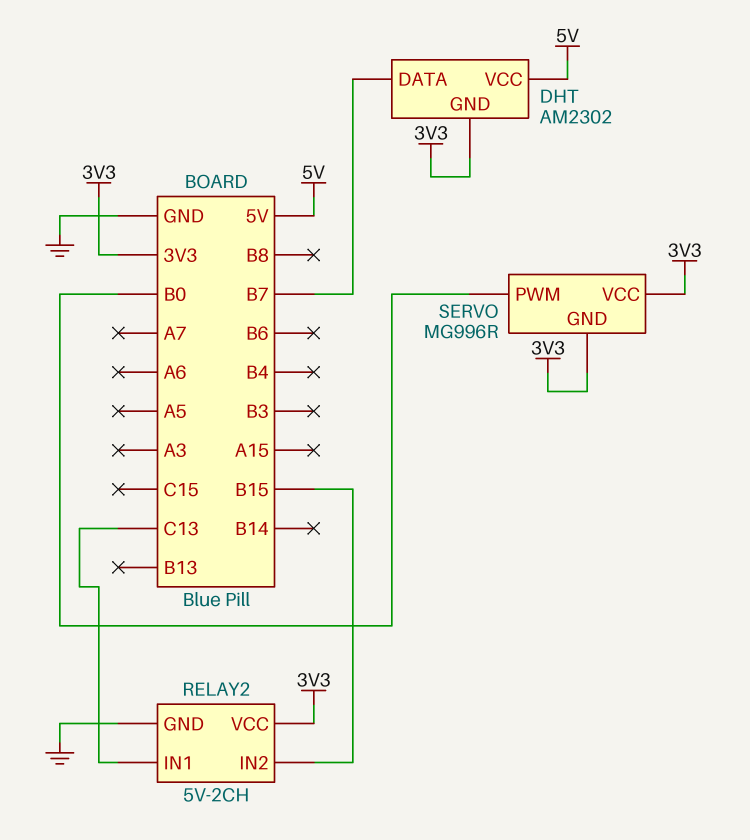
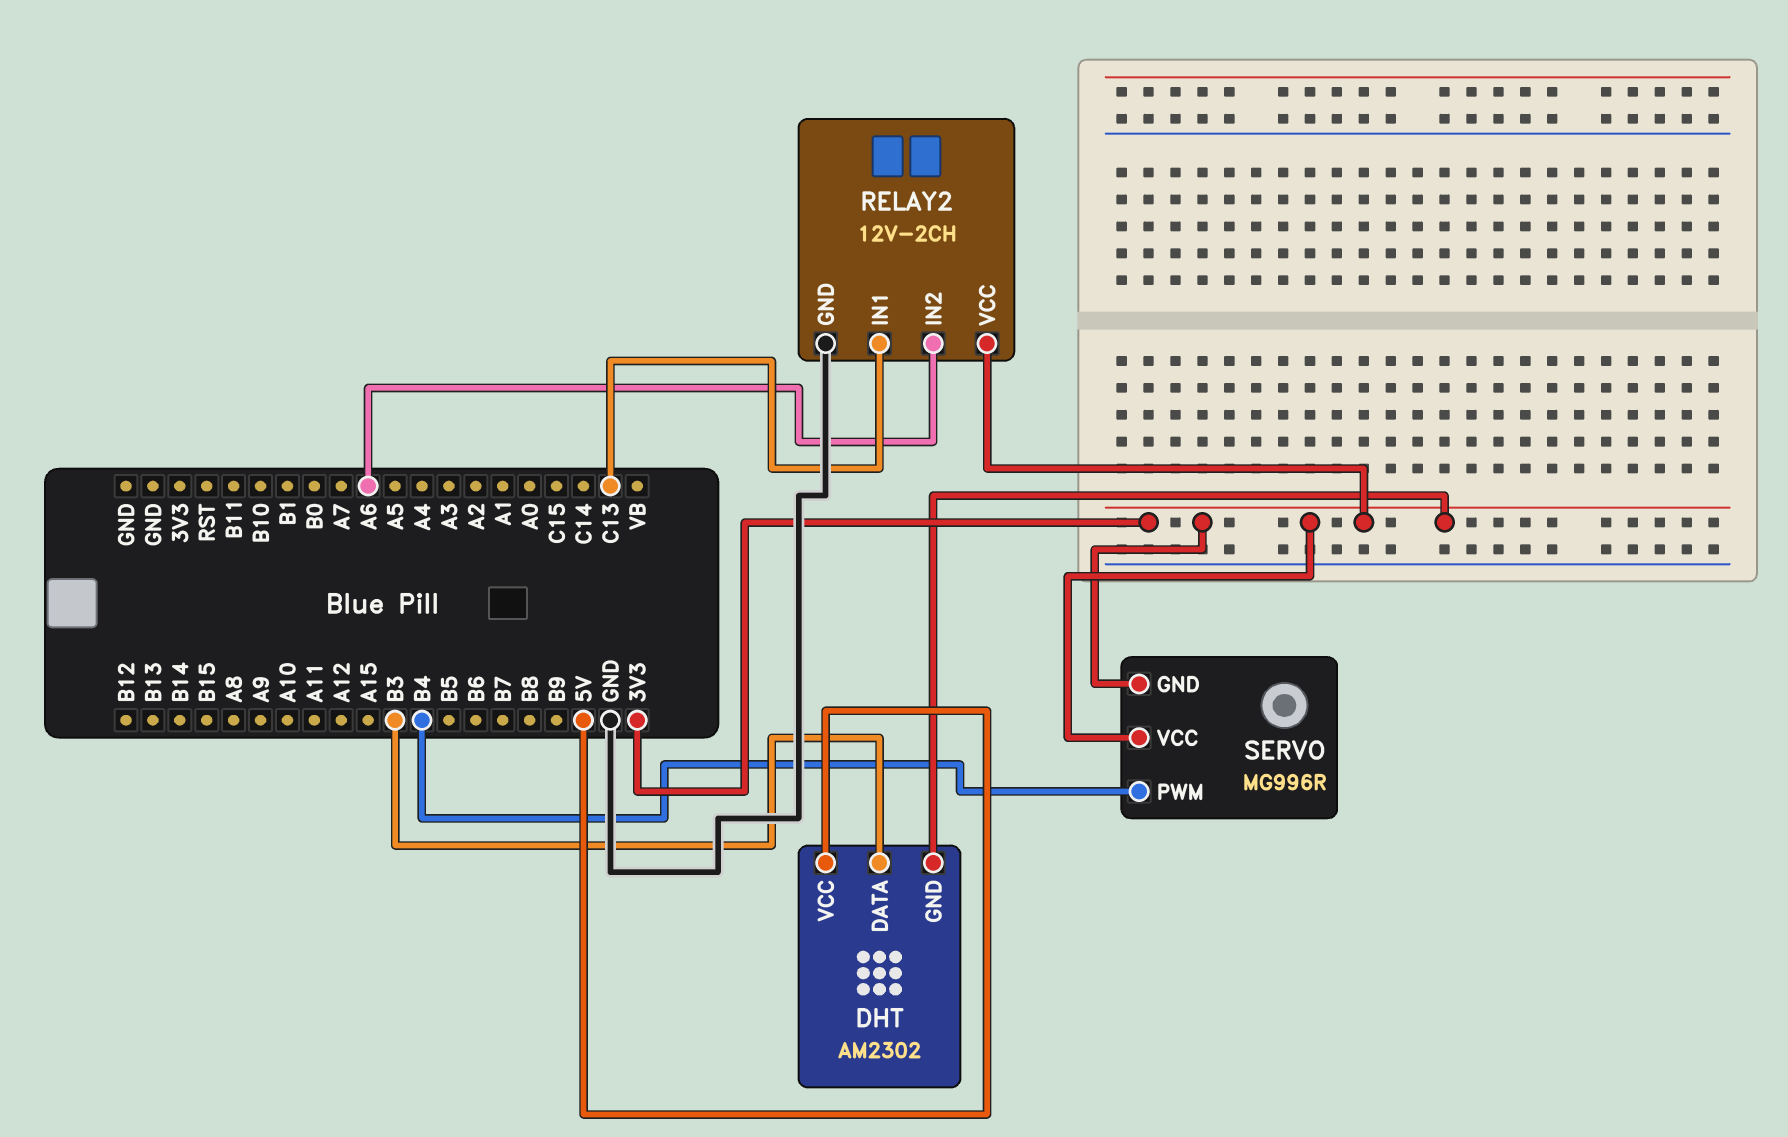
DHT pin DATA: B7 -> B3
RELAY2: 5V-2CH -> 12V-2CH
RELAY2 pin IN2: B15 -> A6
SERVO pin PWM: B0 -> B4

